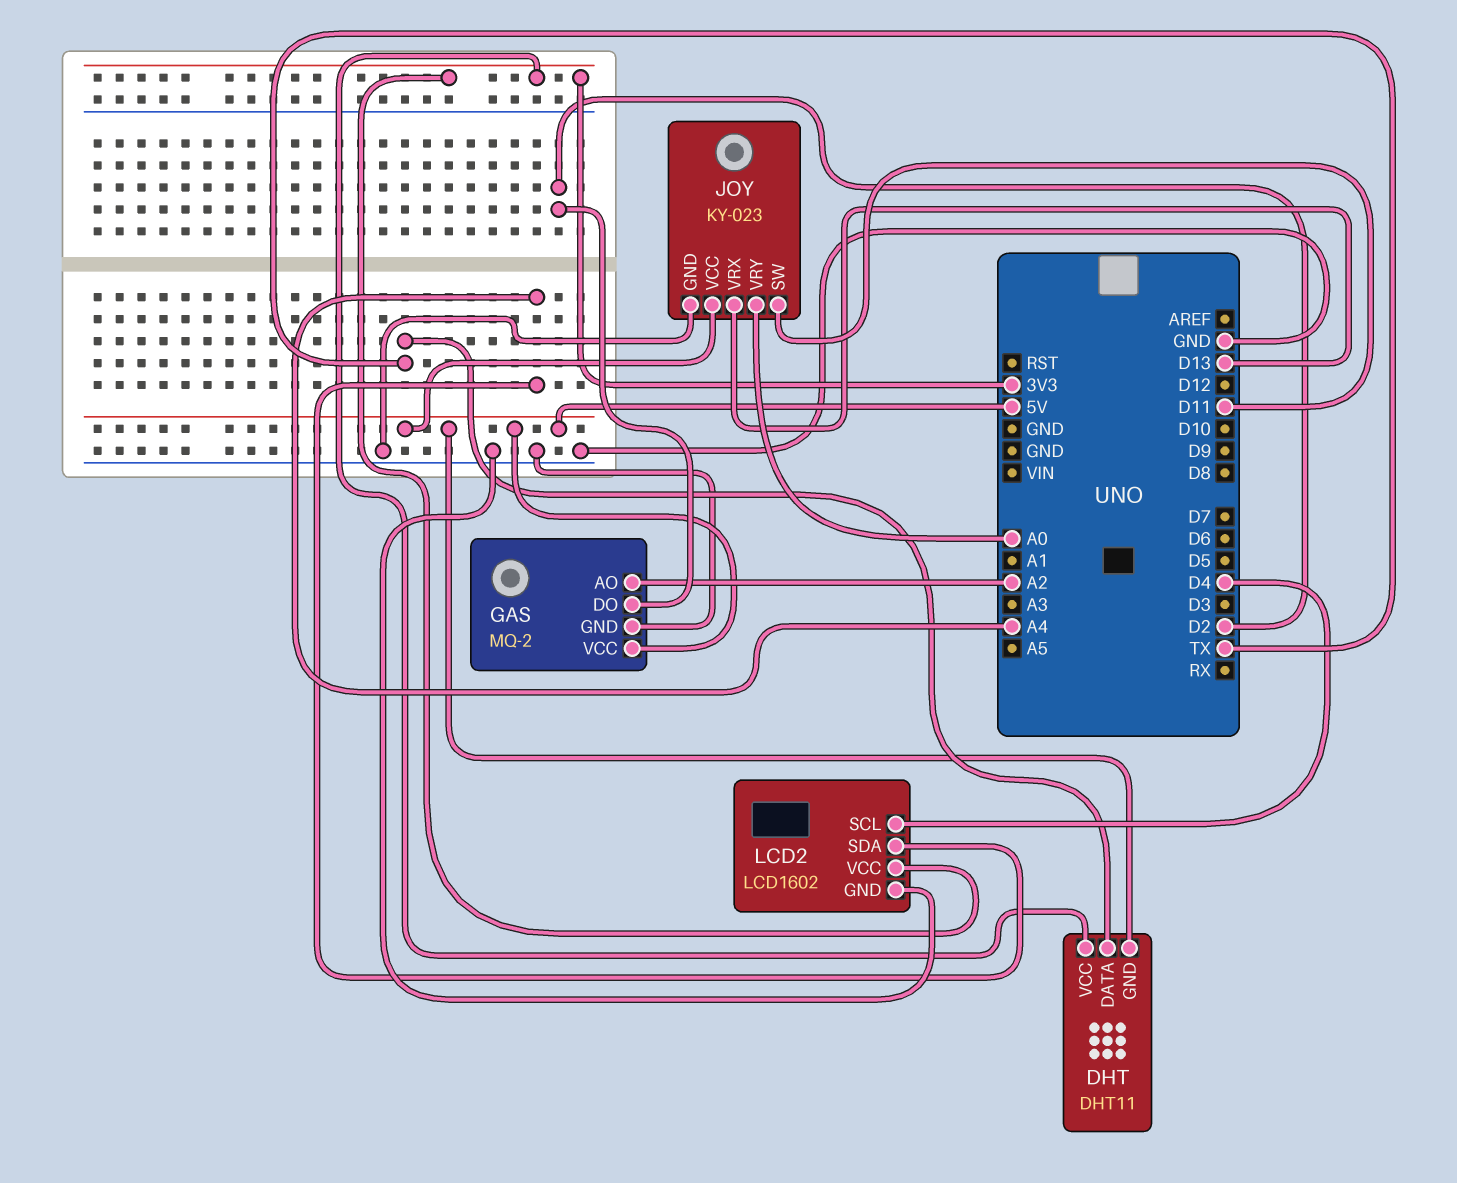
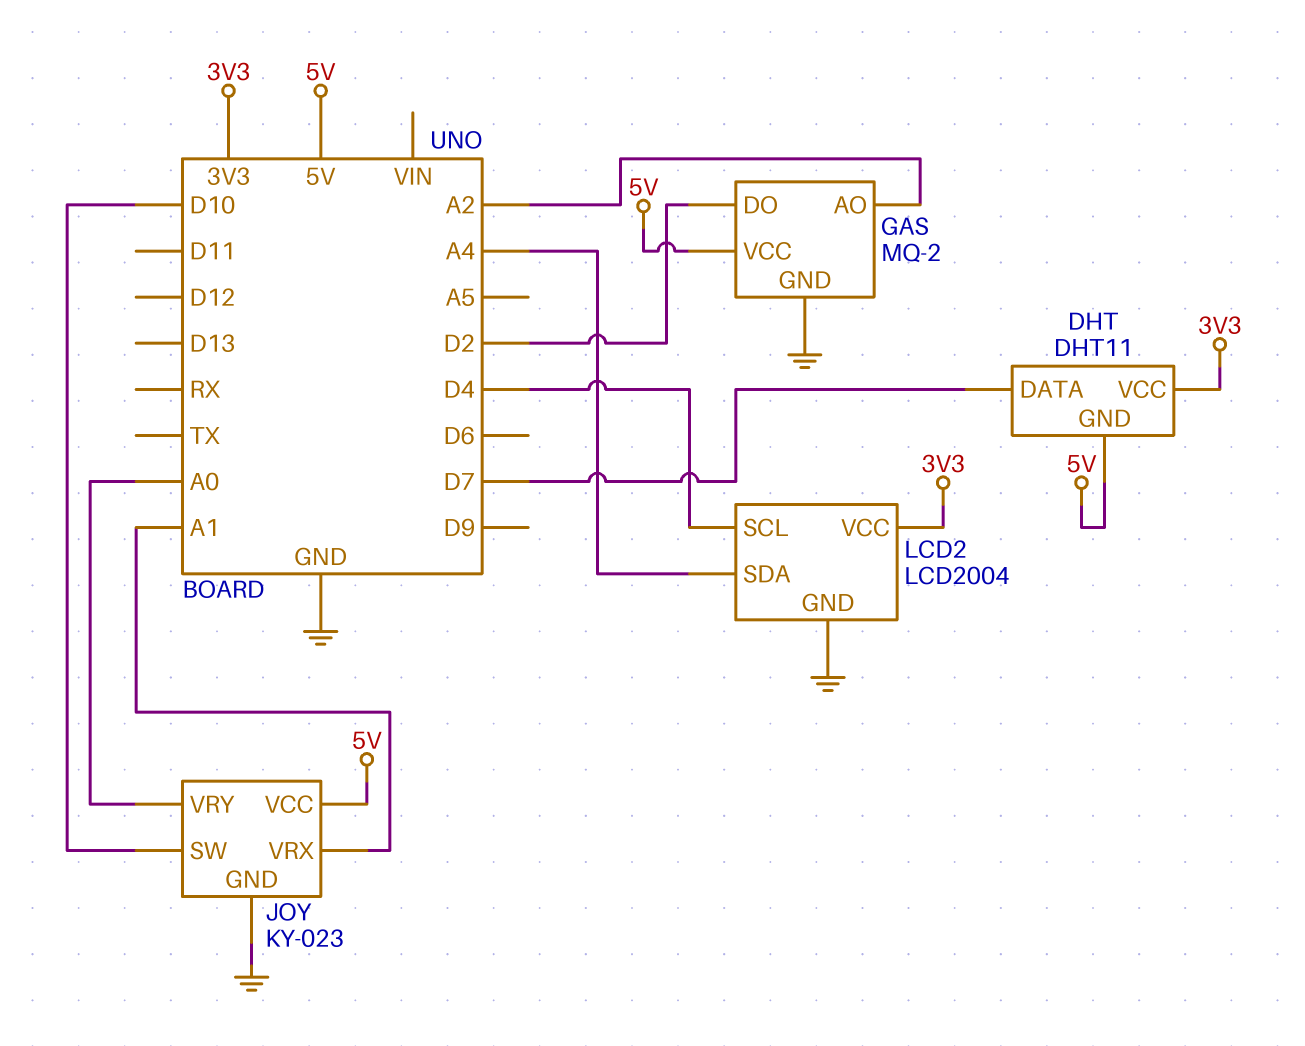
DHT pin DATA: TX -> D7
JOY pin SW: D11 -> D10
JOY pin VRX: D13 -> A1
LCD2: LCD1602 -> LCD2004

